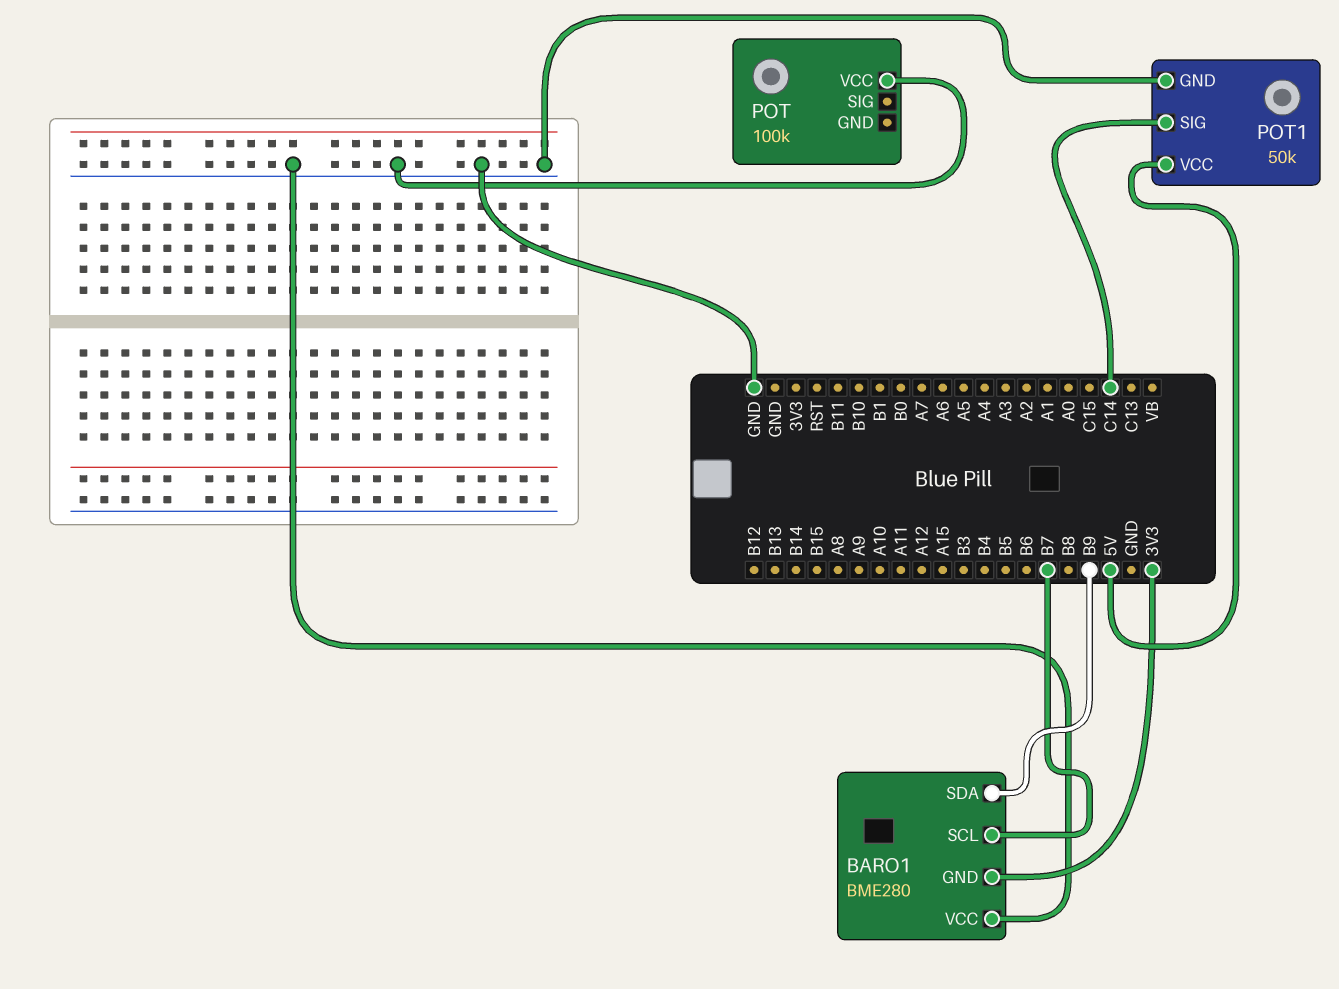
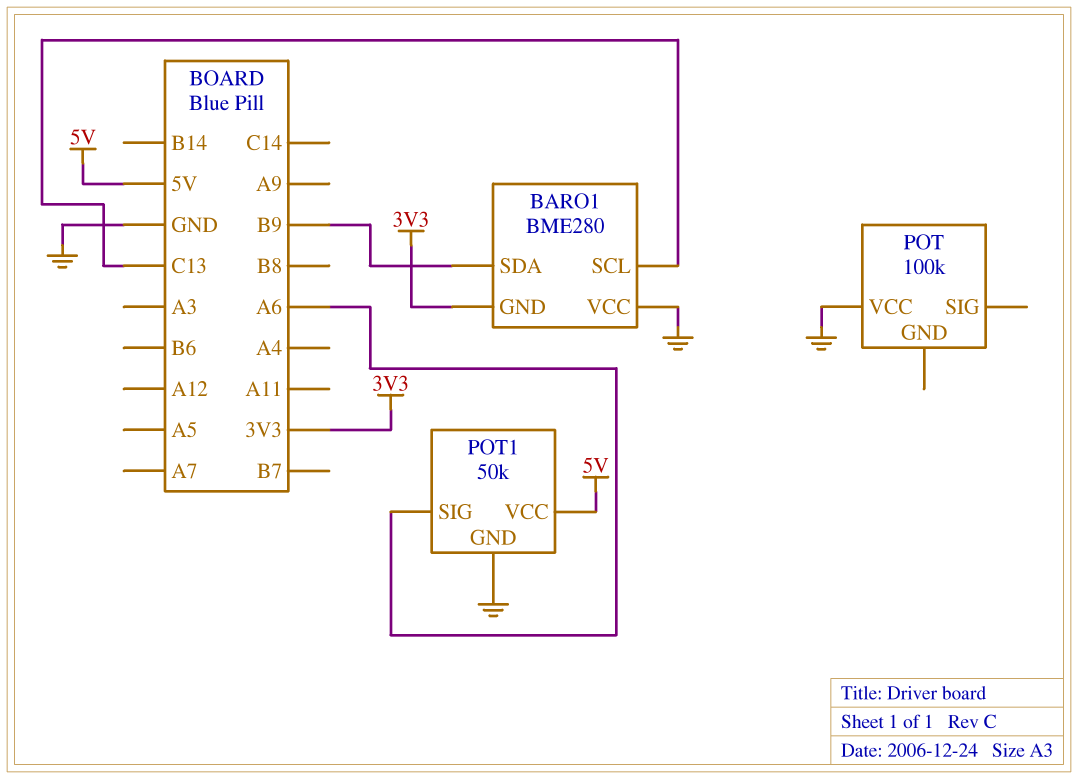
BARO1 pin SCL: B7 -> C13
POT1 pin SIG: C14 -> A6

